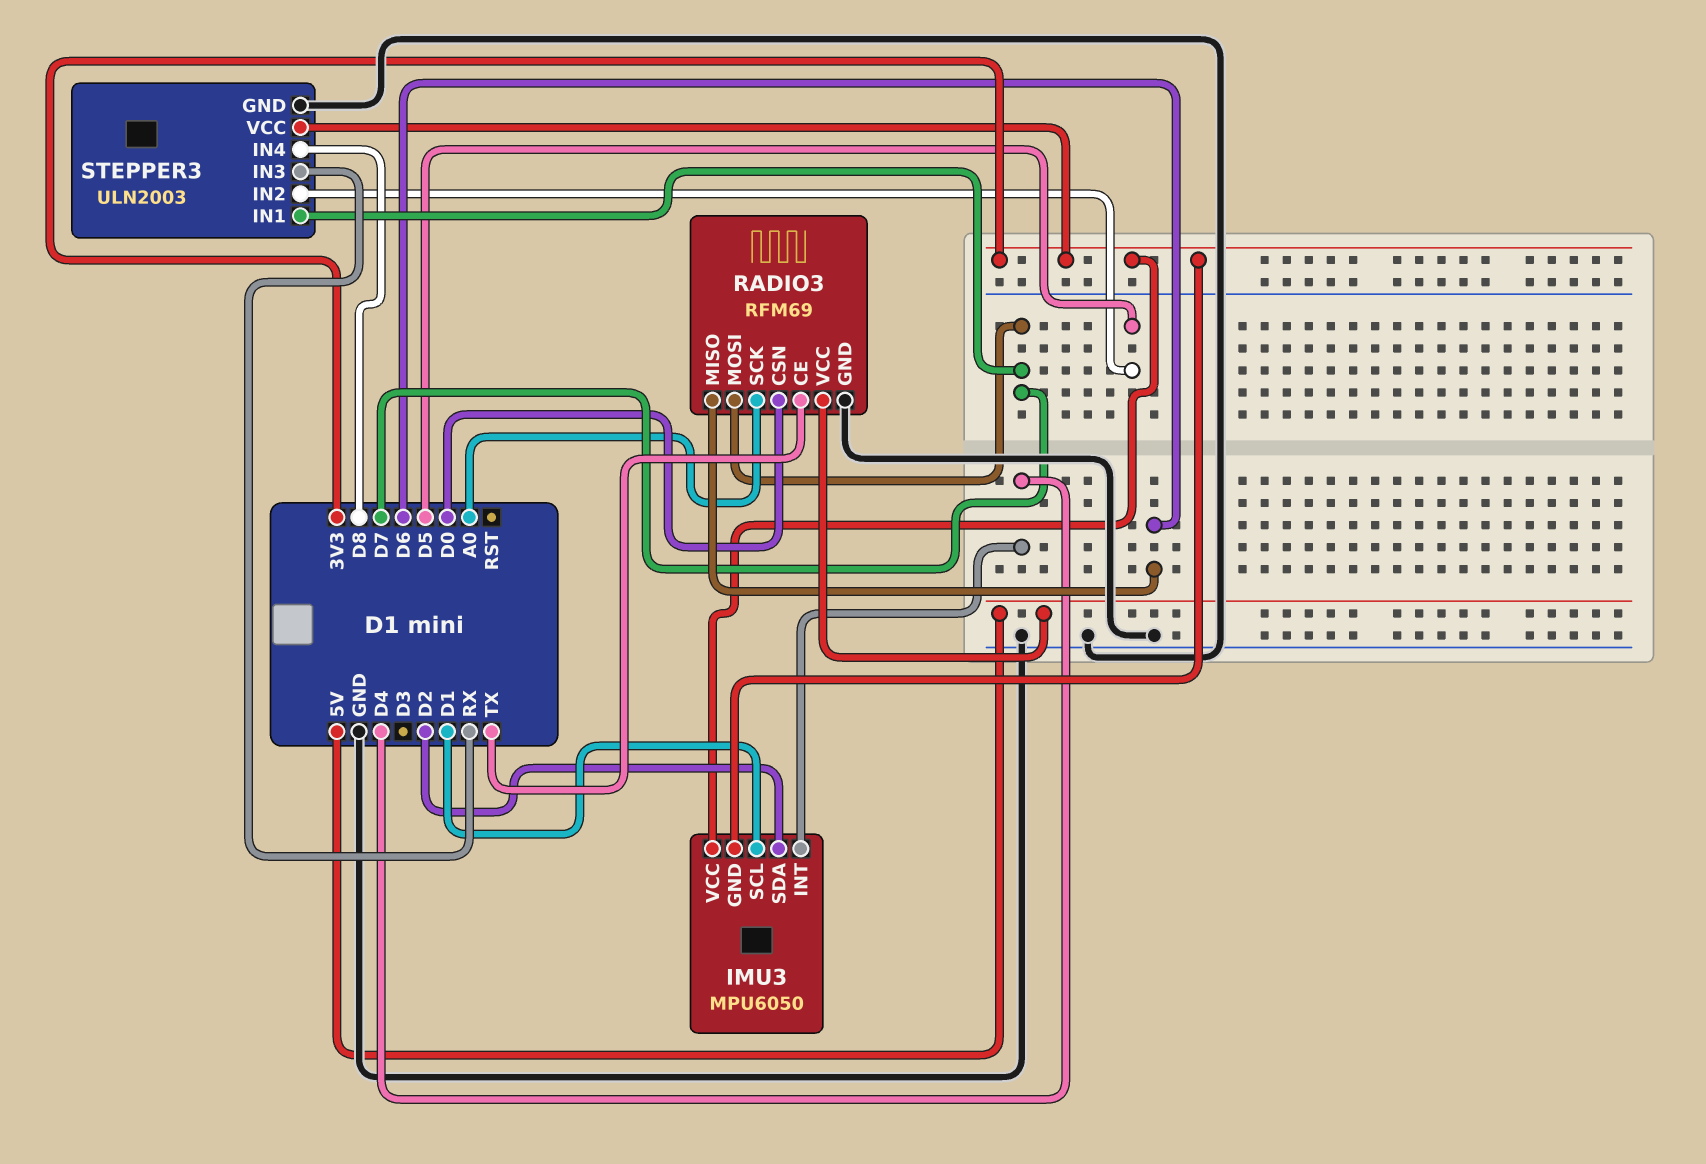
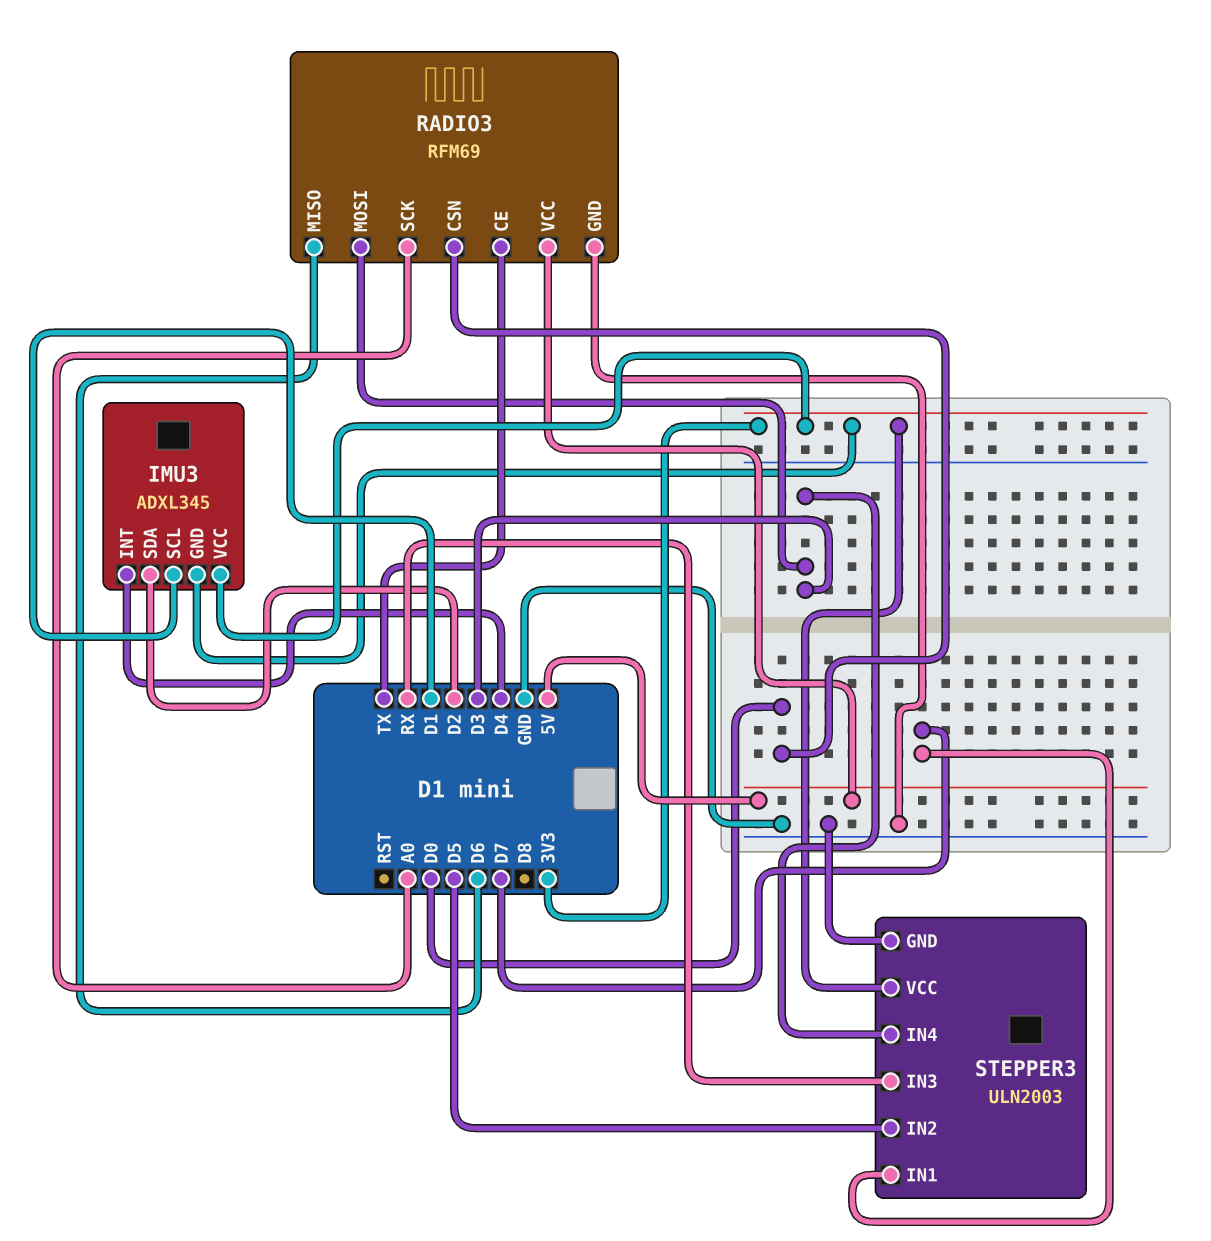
IMU3: MPU6050 -> ADXL345
RADIO3 pin MOSI: D7 -> D3
STEPPER3 pin IN4: D8 -> D3

